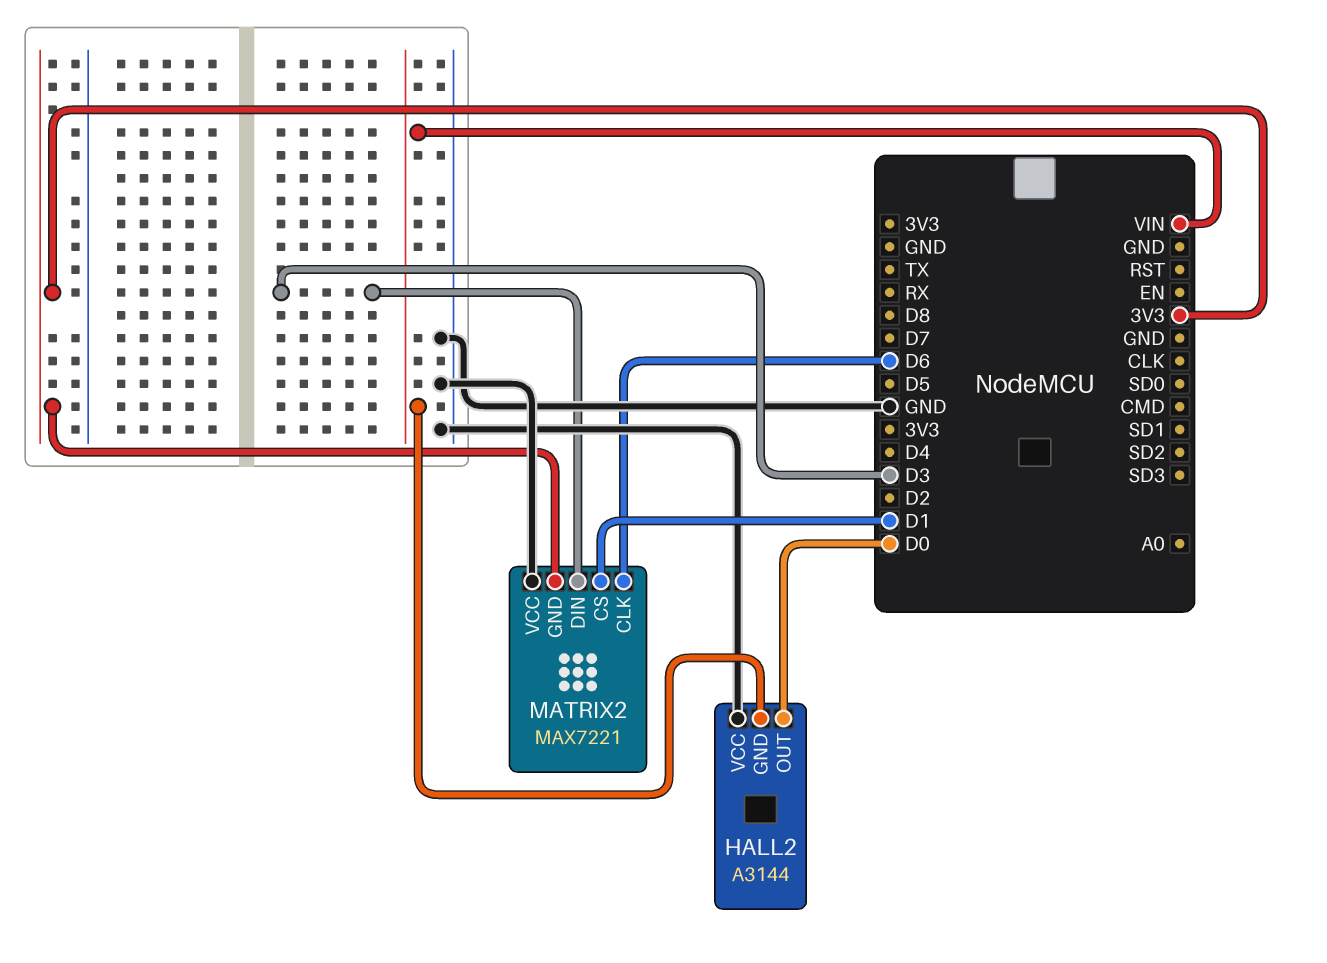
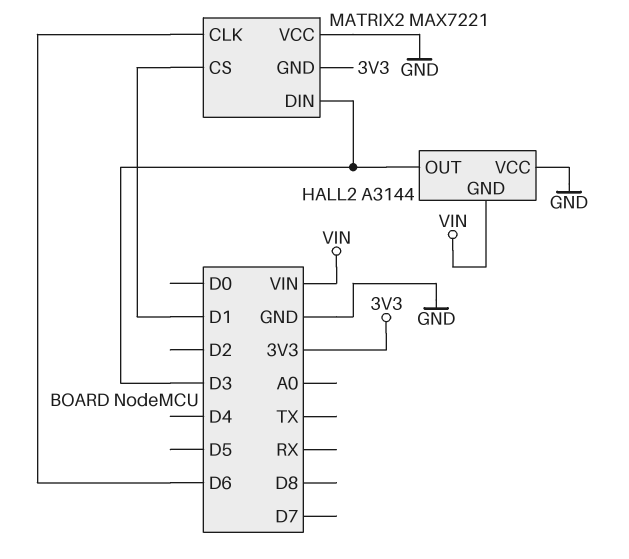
HALL2 pin OUT: D0 -> D3

